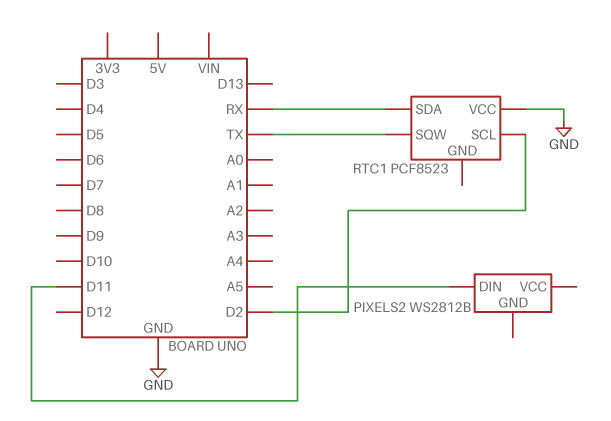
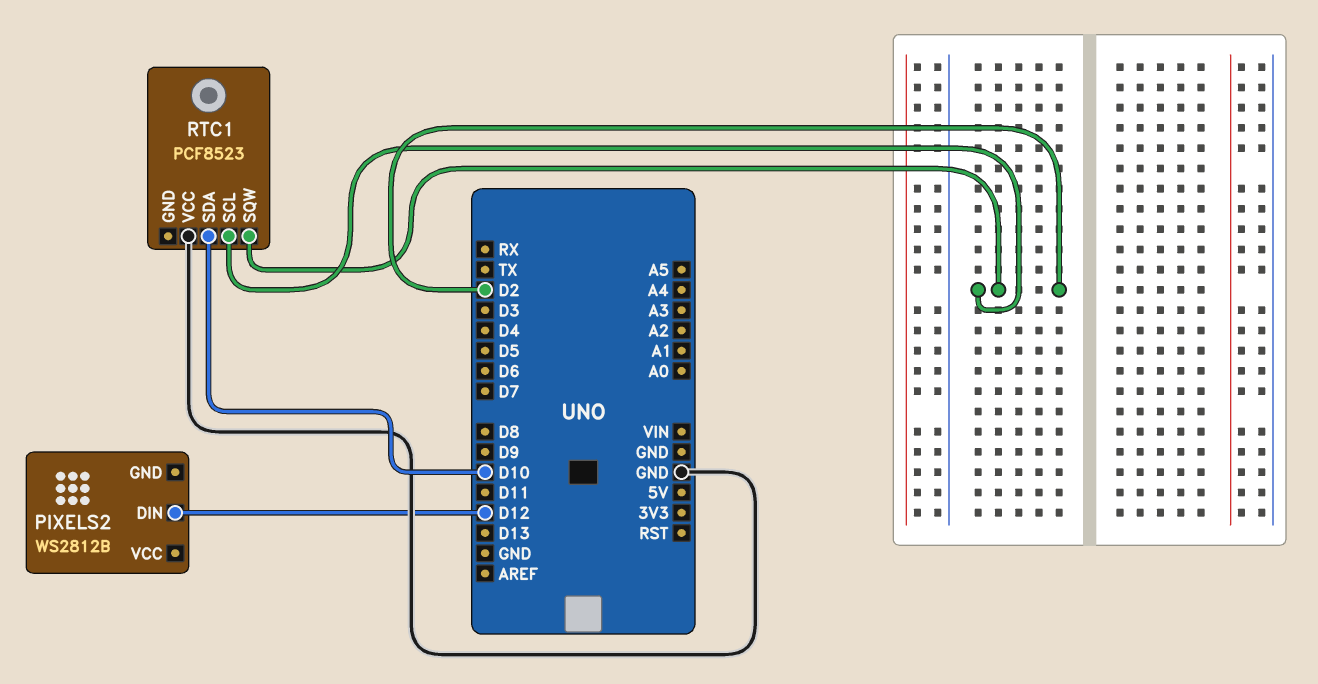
PIXELS2 pin DIN: D11 -> D12
RTC1 pin SDA: RX -> D10
RTC1 pin SQW: TX -> D2

